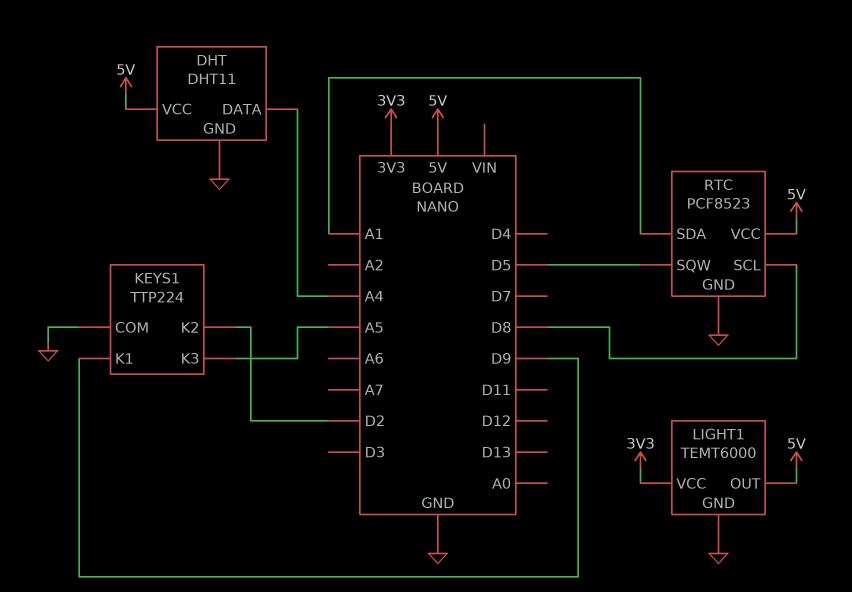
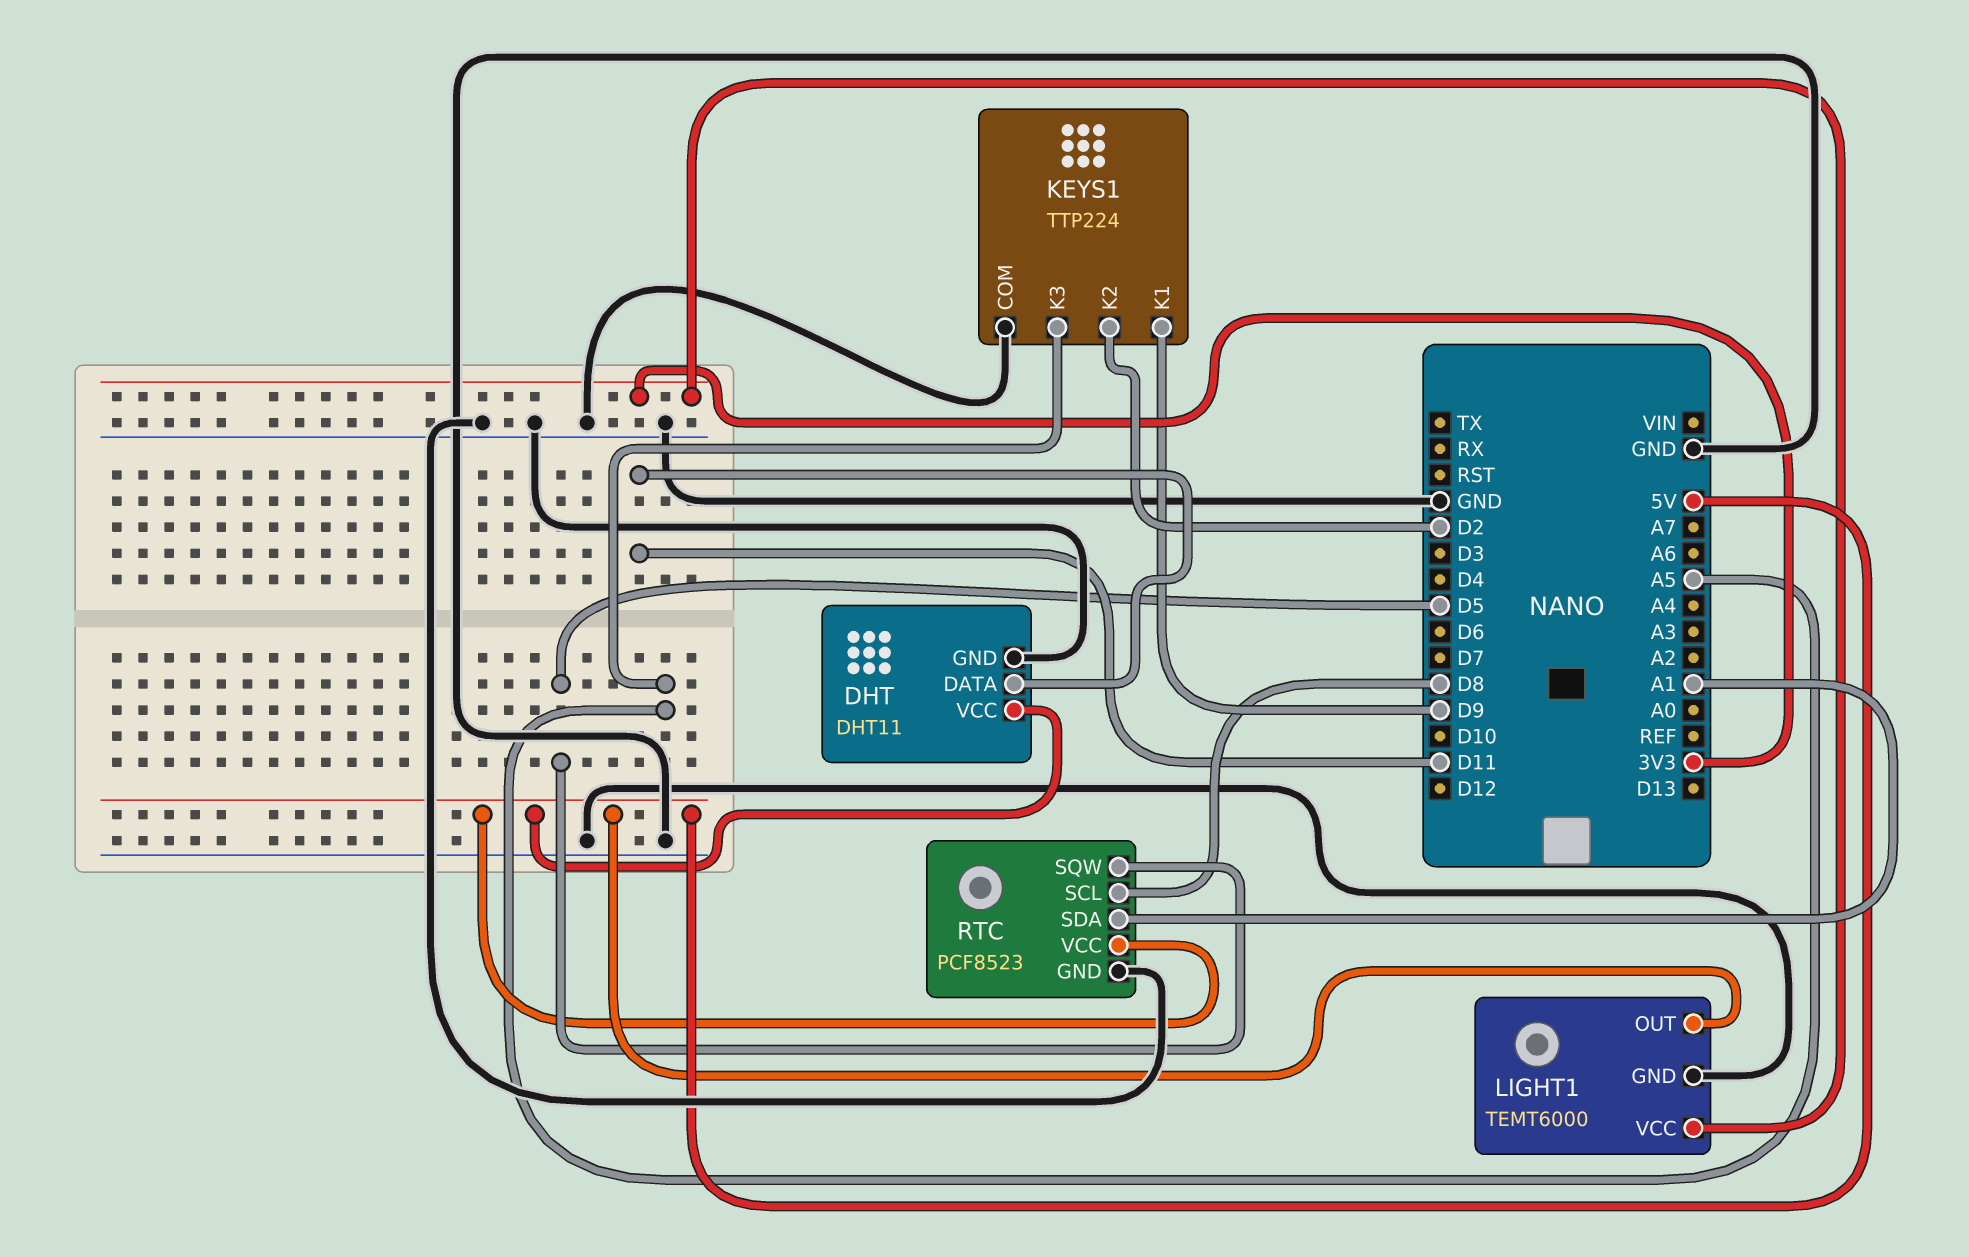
DHT pin DATA: A4 -> D11

